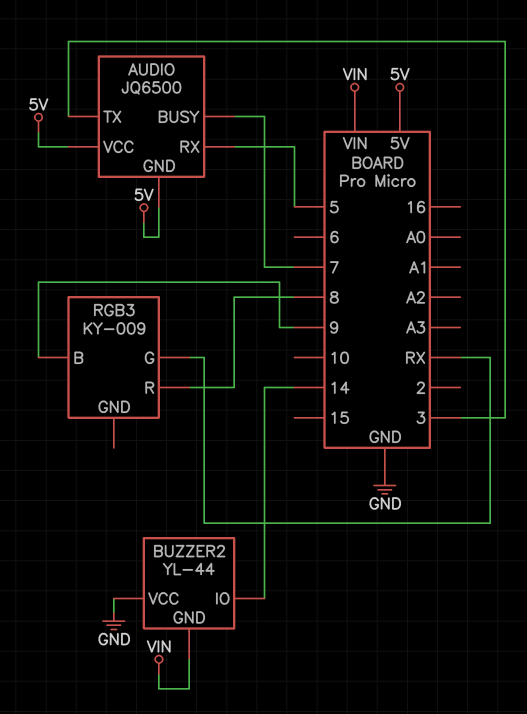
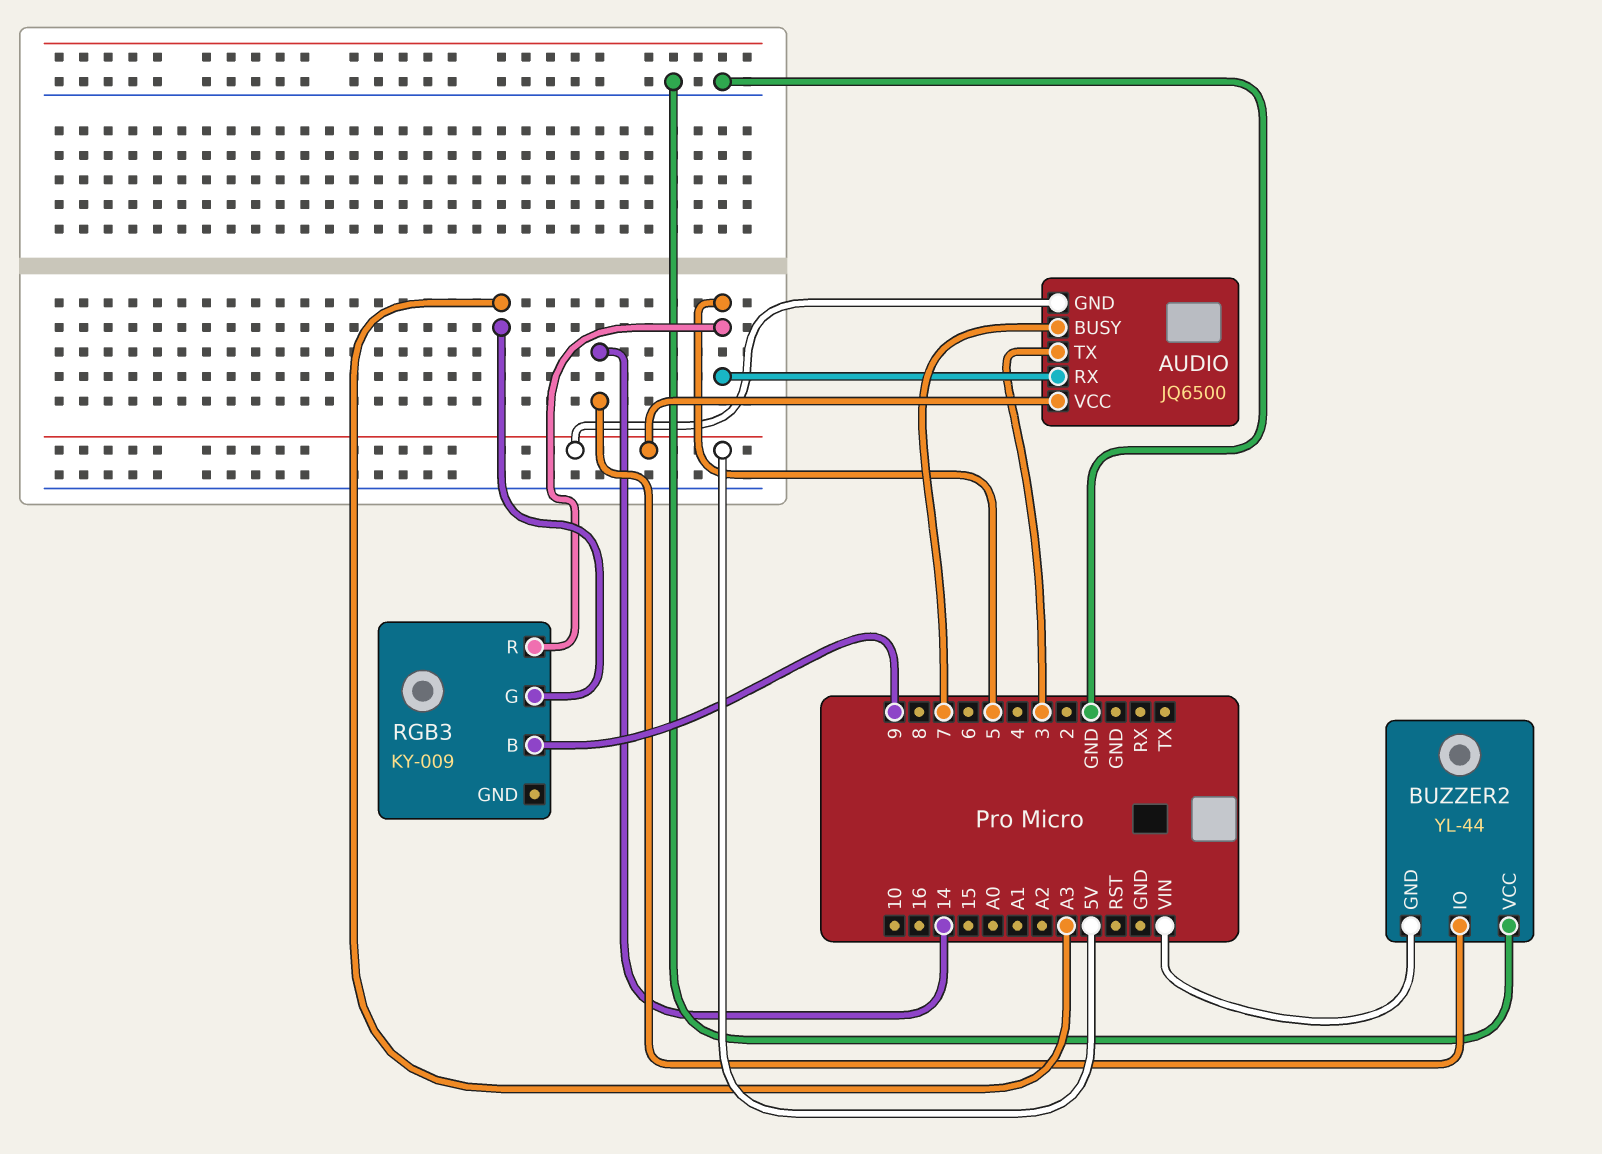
RGB3 pin G: RX -> A3
RGB3 pin R: 8 -> 5

